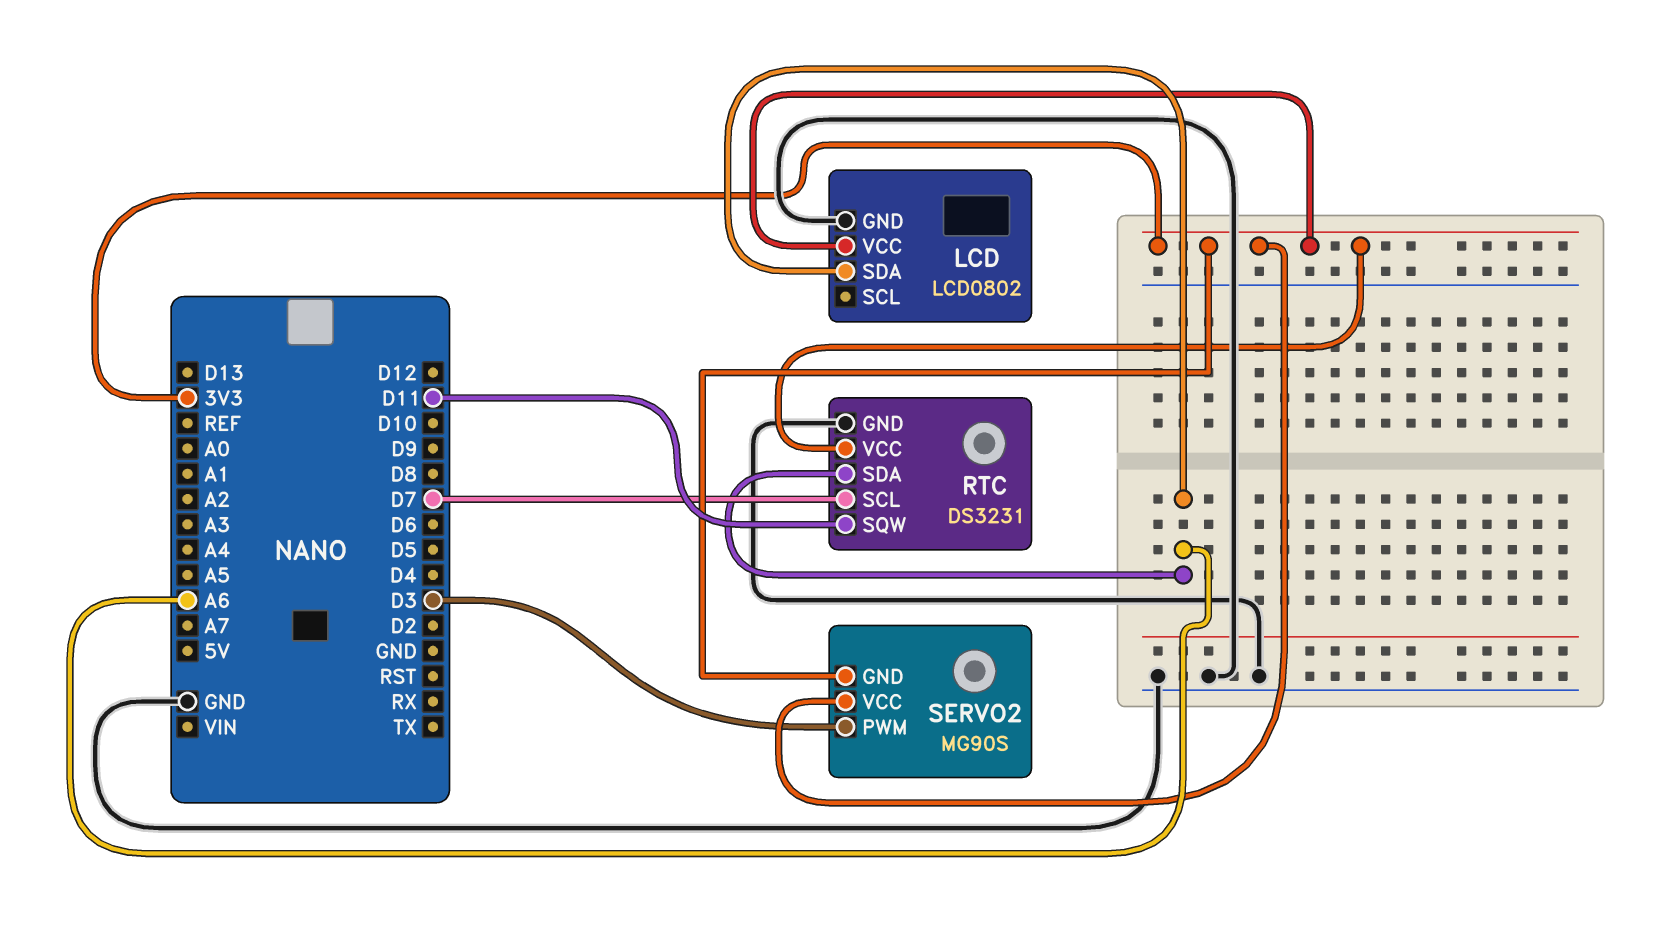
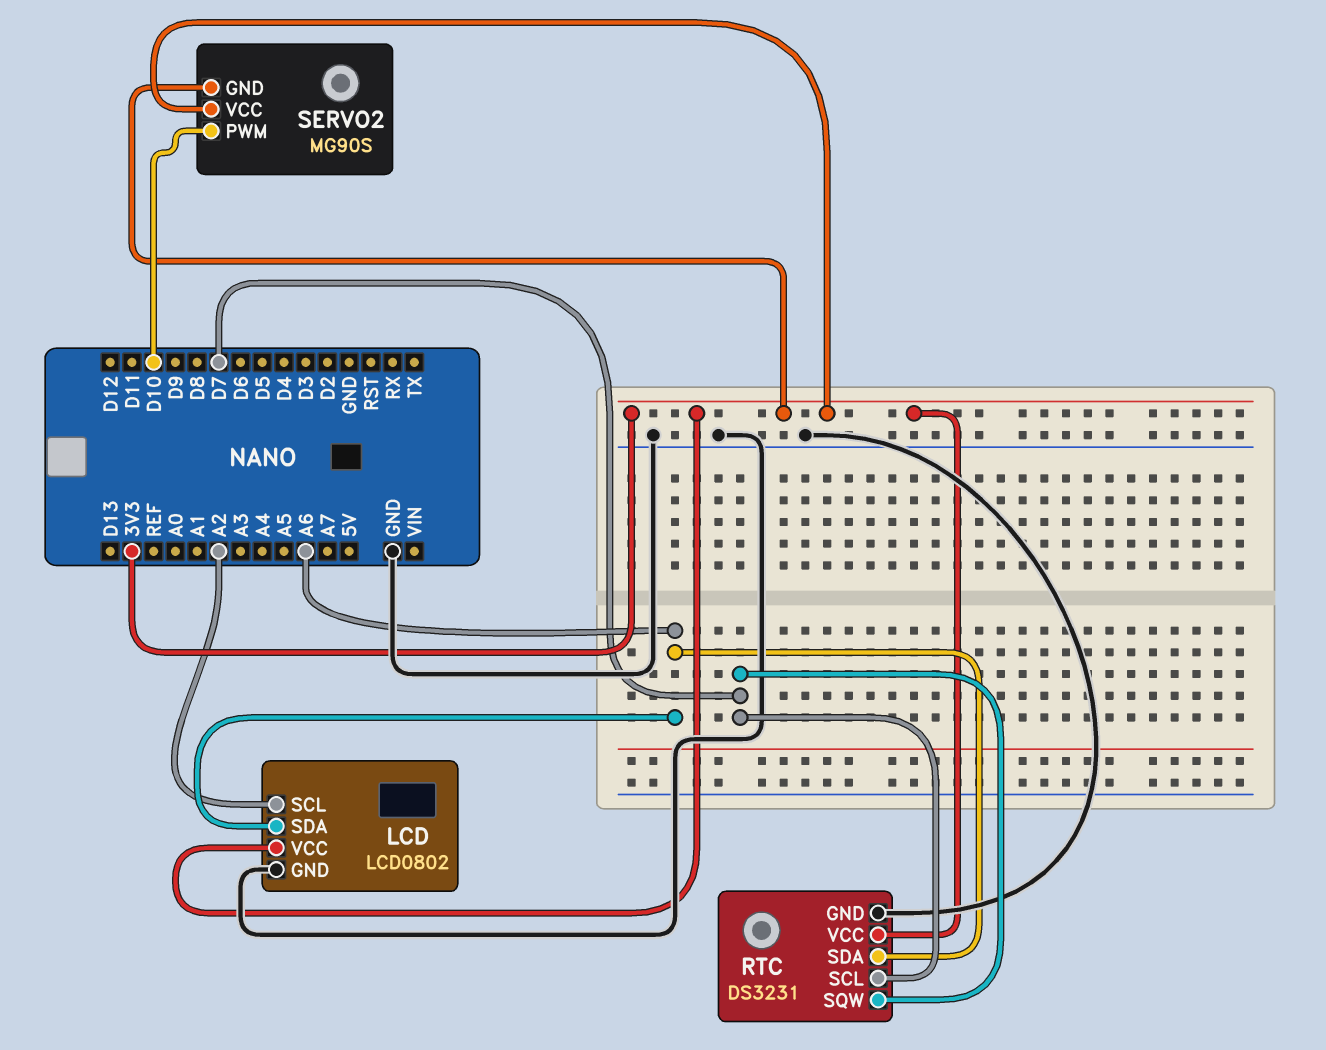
LCD pin SCL: none -> A2
RTC pin SQW: D11 -> D7
SERVO2 pin PWM: D3 -> D10

